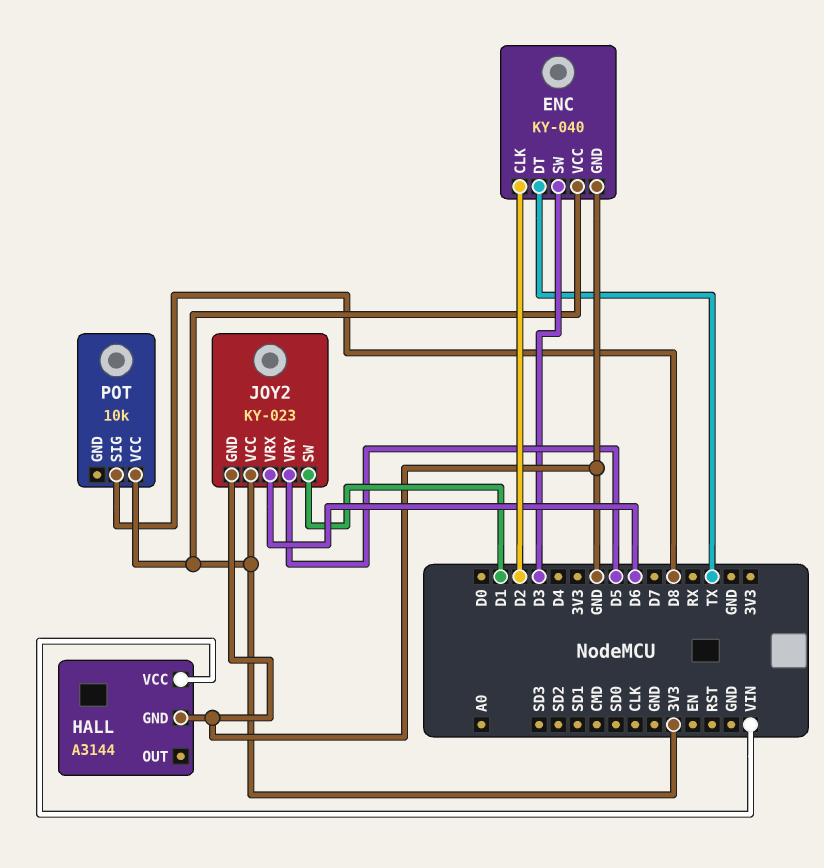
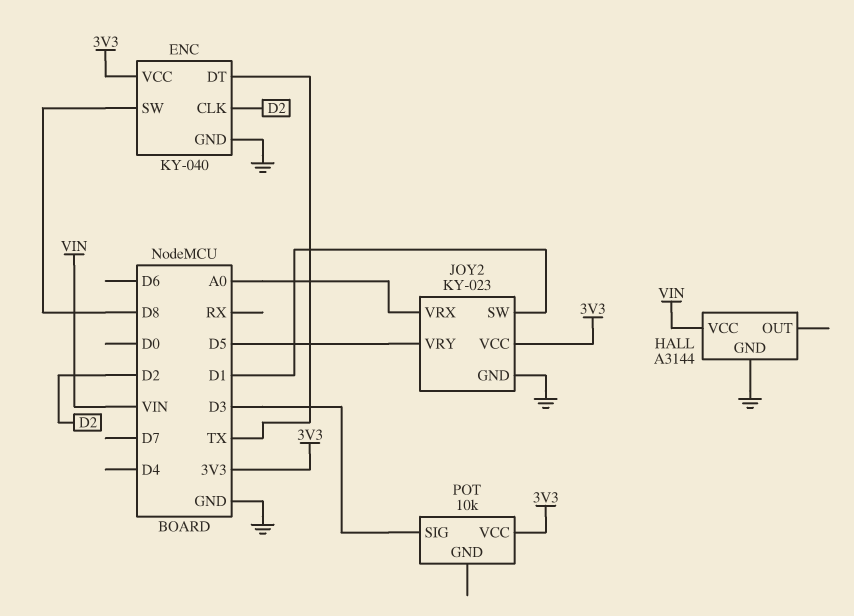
ENC pin SW: D3 -> D8
JOY2 pin VRX: D6 -> A0
POT pin SIG: D8 -> D3

